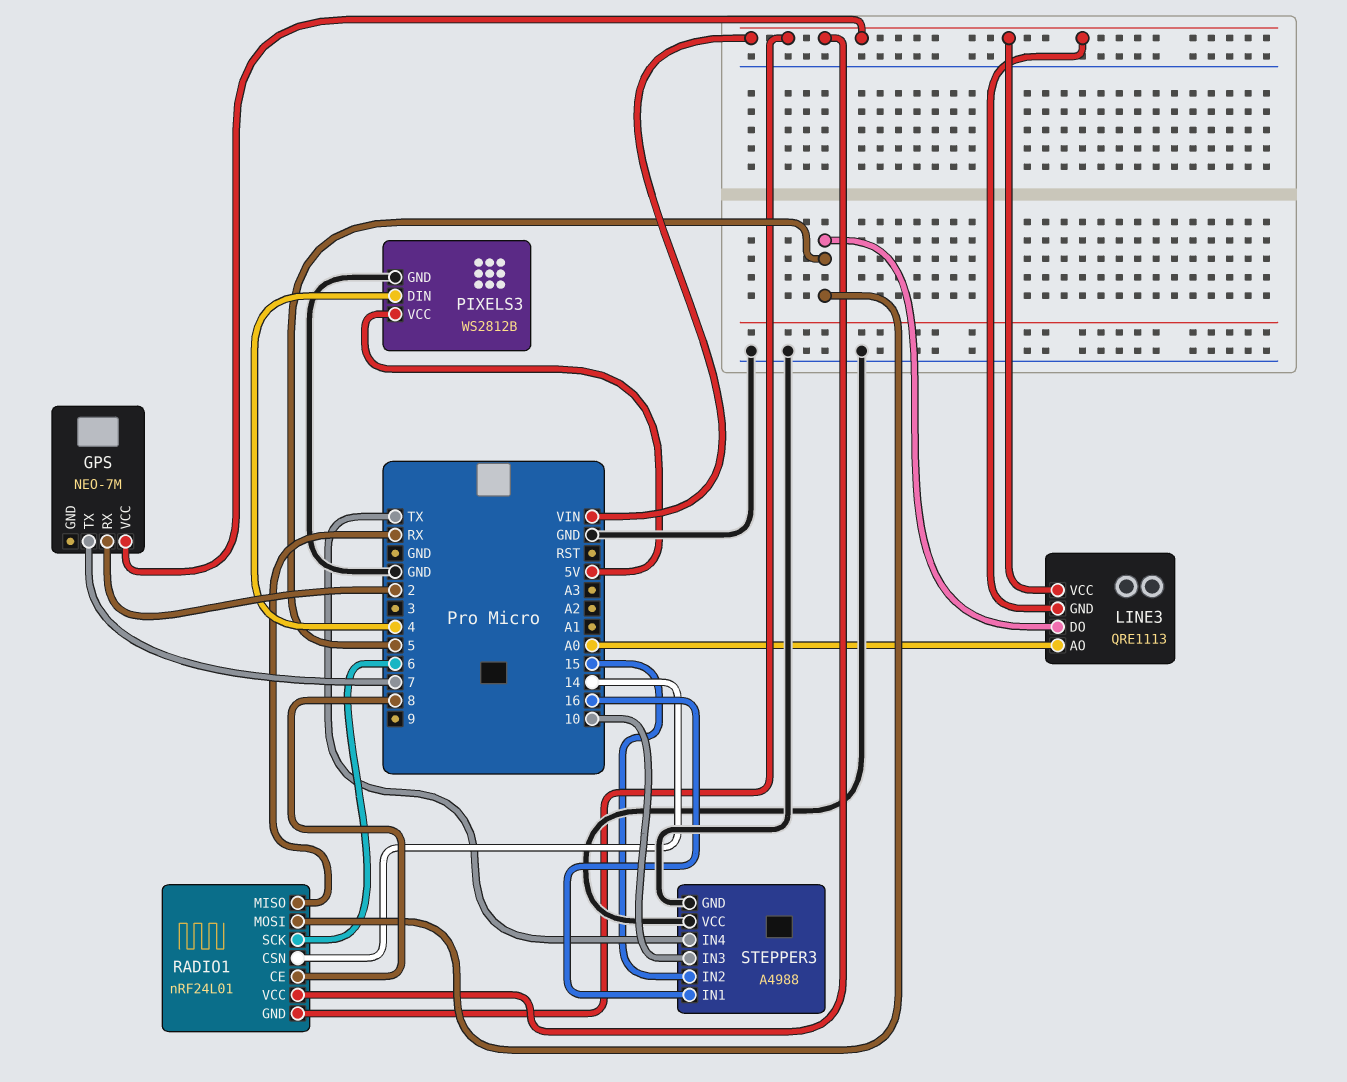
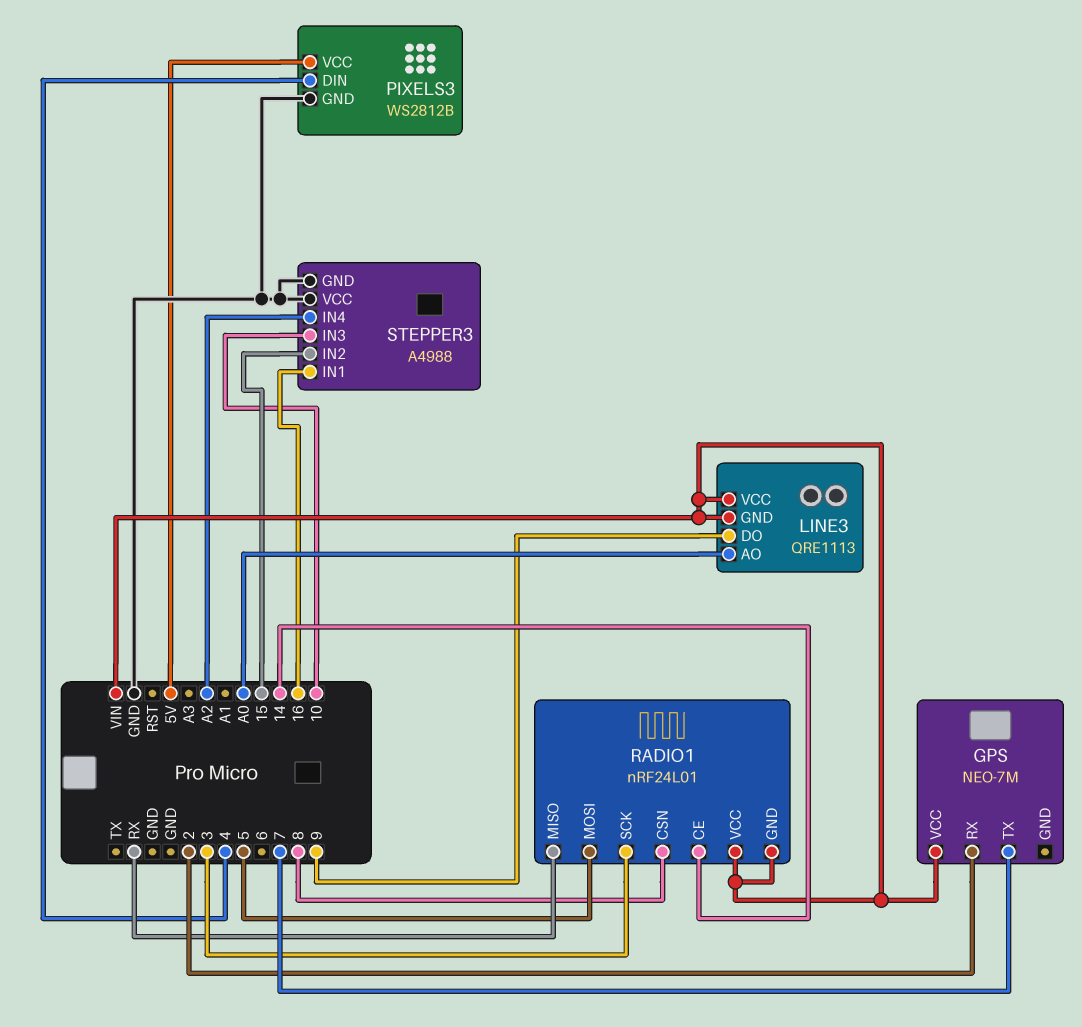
LINE3 pin DO: 5 -> 9
RADIO1 pin CE: 8 -> 14
RADIO1 pin CSN: 14 -> 8
RADIO1 pin SCK: 6 -> 3
STEPPER3 pin IN4: TX -> A2

